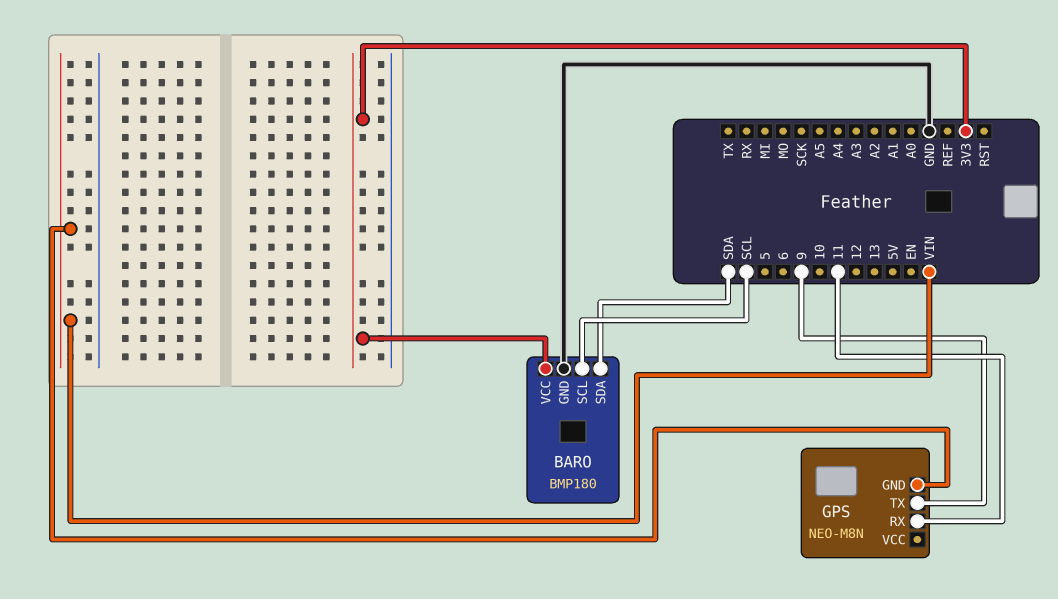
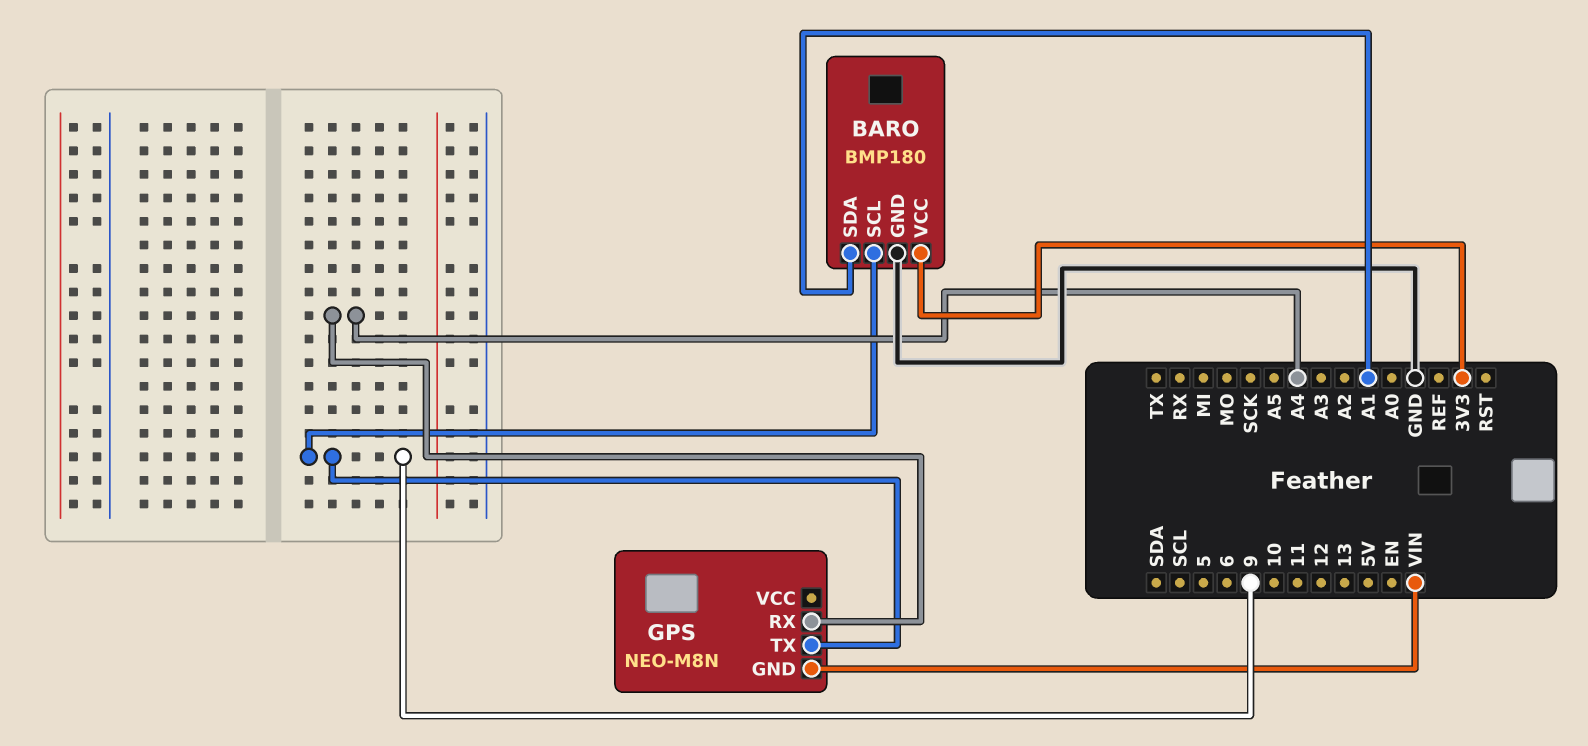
BARO pin SCL: SCL -> 9
BARO pin SDA: SDA -> A1
GPS pin RX: 11 -> A4

